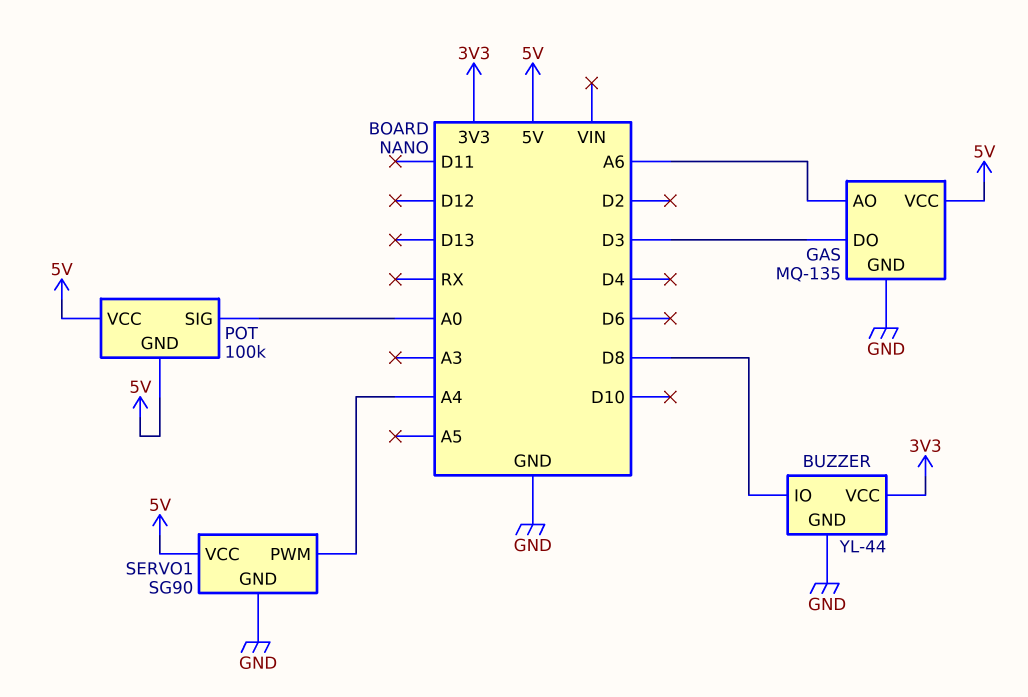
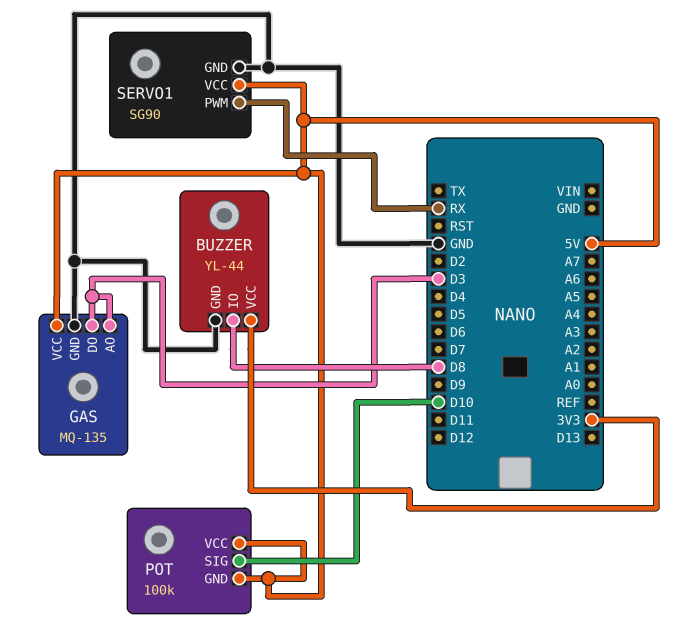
GAS pin AO: A6 -> D3
POT pin SIG: A0 -> D10
SERVO1 pin PWM: A4 -> RX

